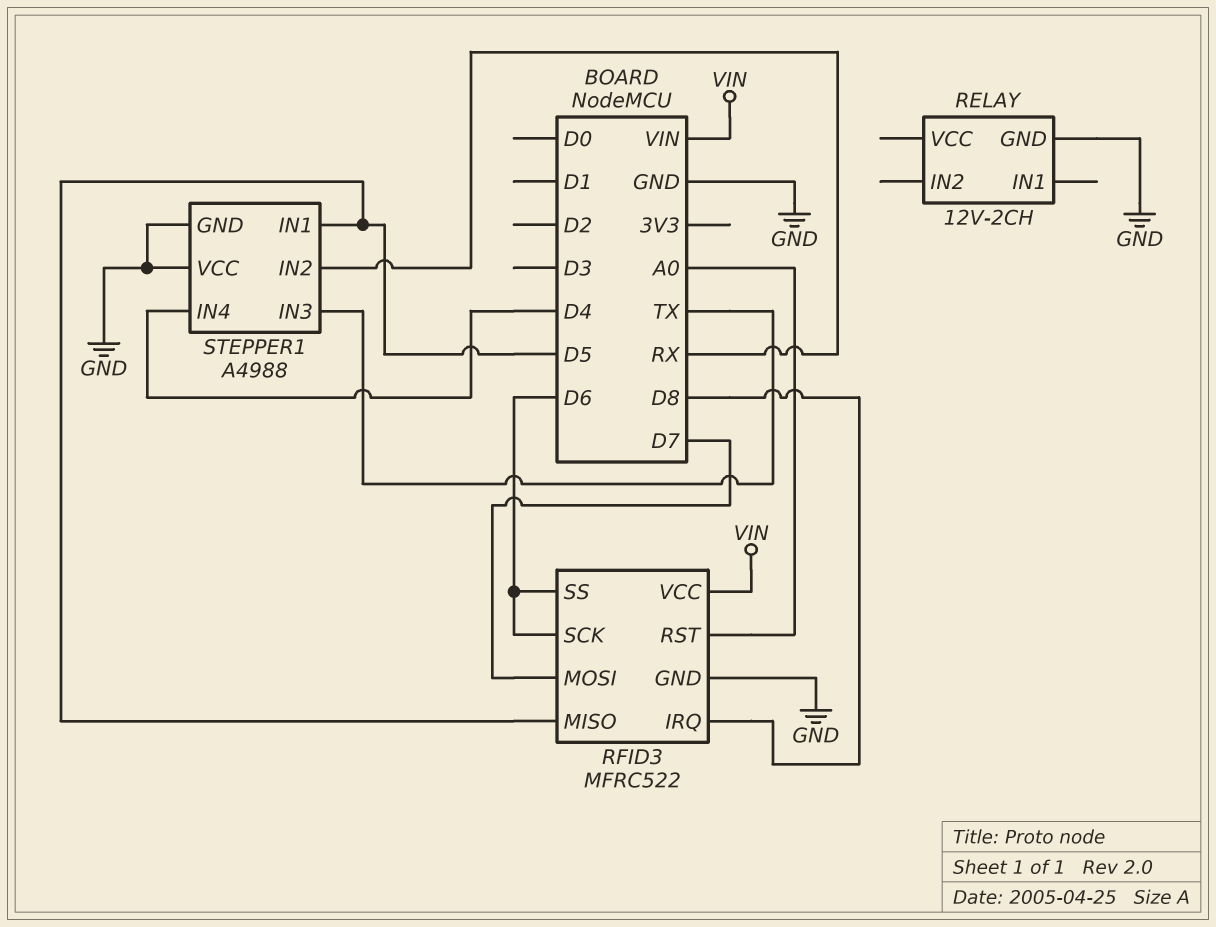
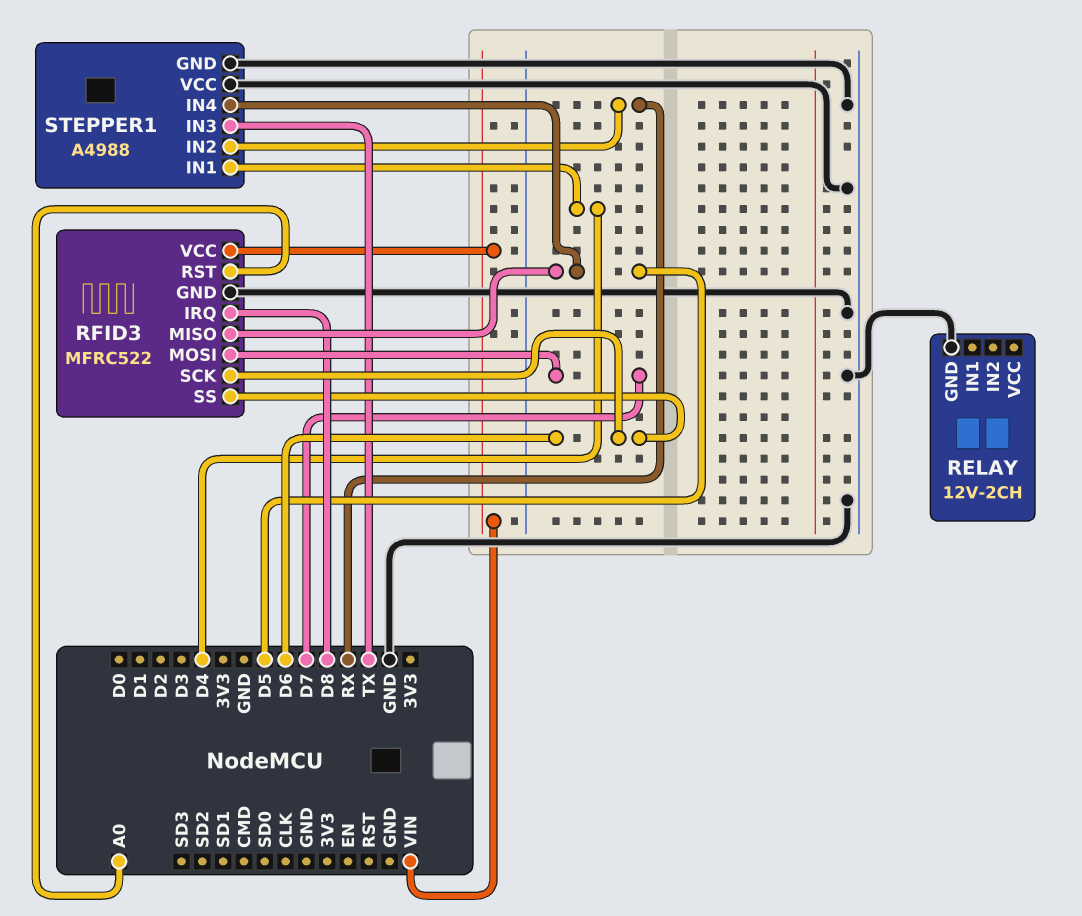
STEPPER1 pin IN1: D5 -> D4
STEPPER1 pin IN4: D4 -> D5

